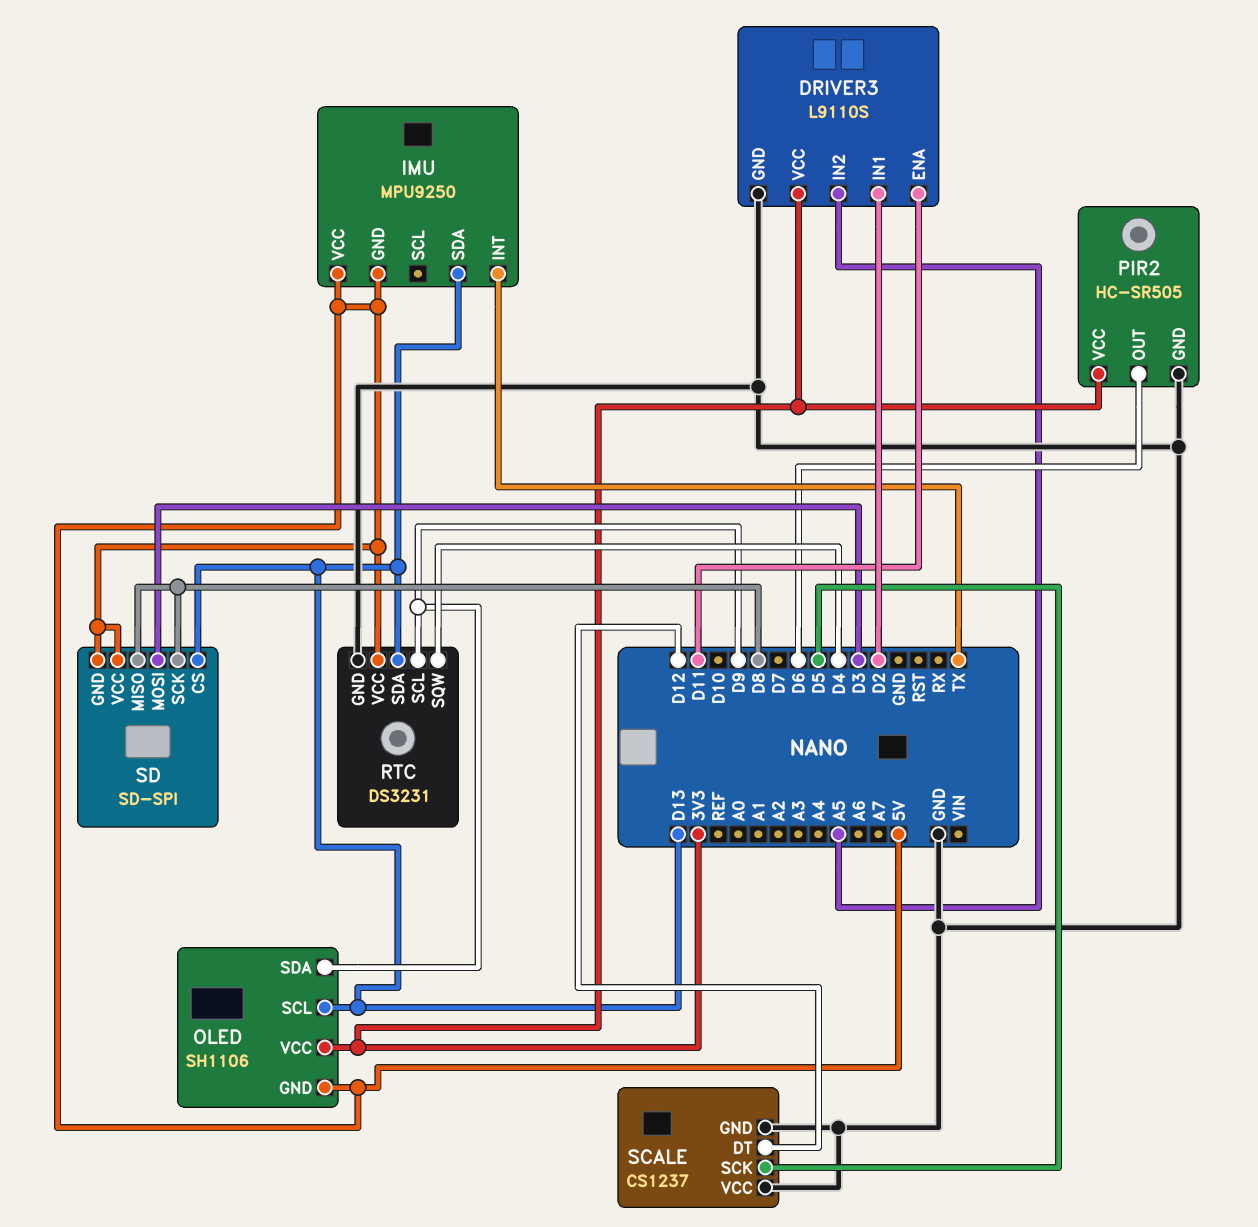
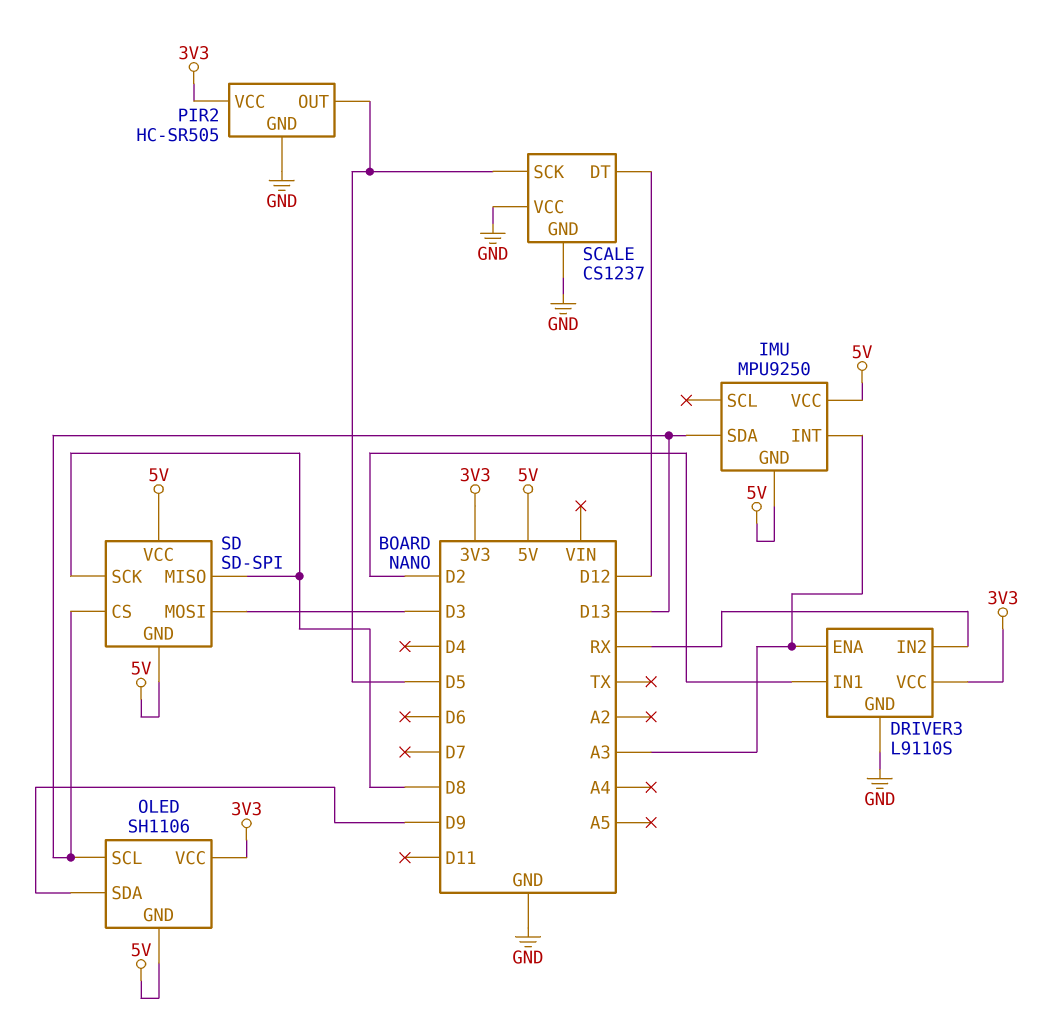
DRIVER3 pin ENA: D11 -> A3
DRIVER3 pin IN2: A5 -> RX
IMU pin INT: TX -> A3
PIR2 pin OUT: D6 -> D5
RTC: DS3231 -> none
RTC pin GND: GND -> none
RTC pin SCL: D9 -> none
RTC pin SDA: D13 -> none
RTC pin SQW: D4 -> none
RTC pin VCC: 5V -> none

